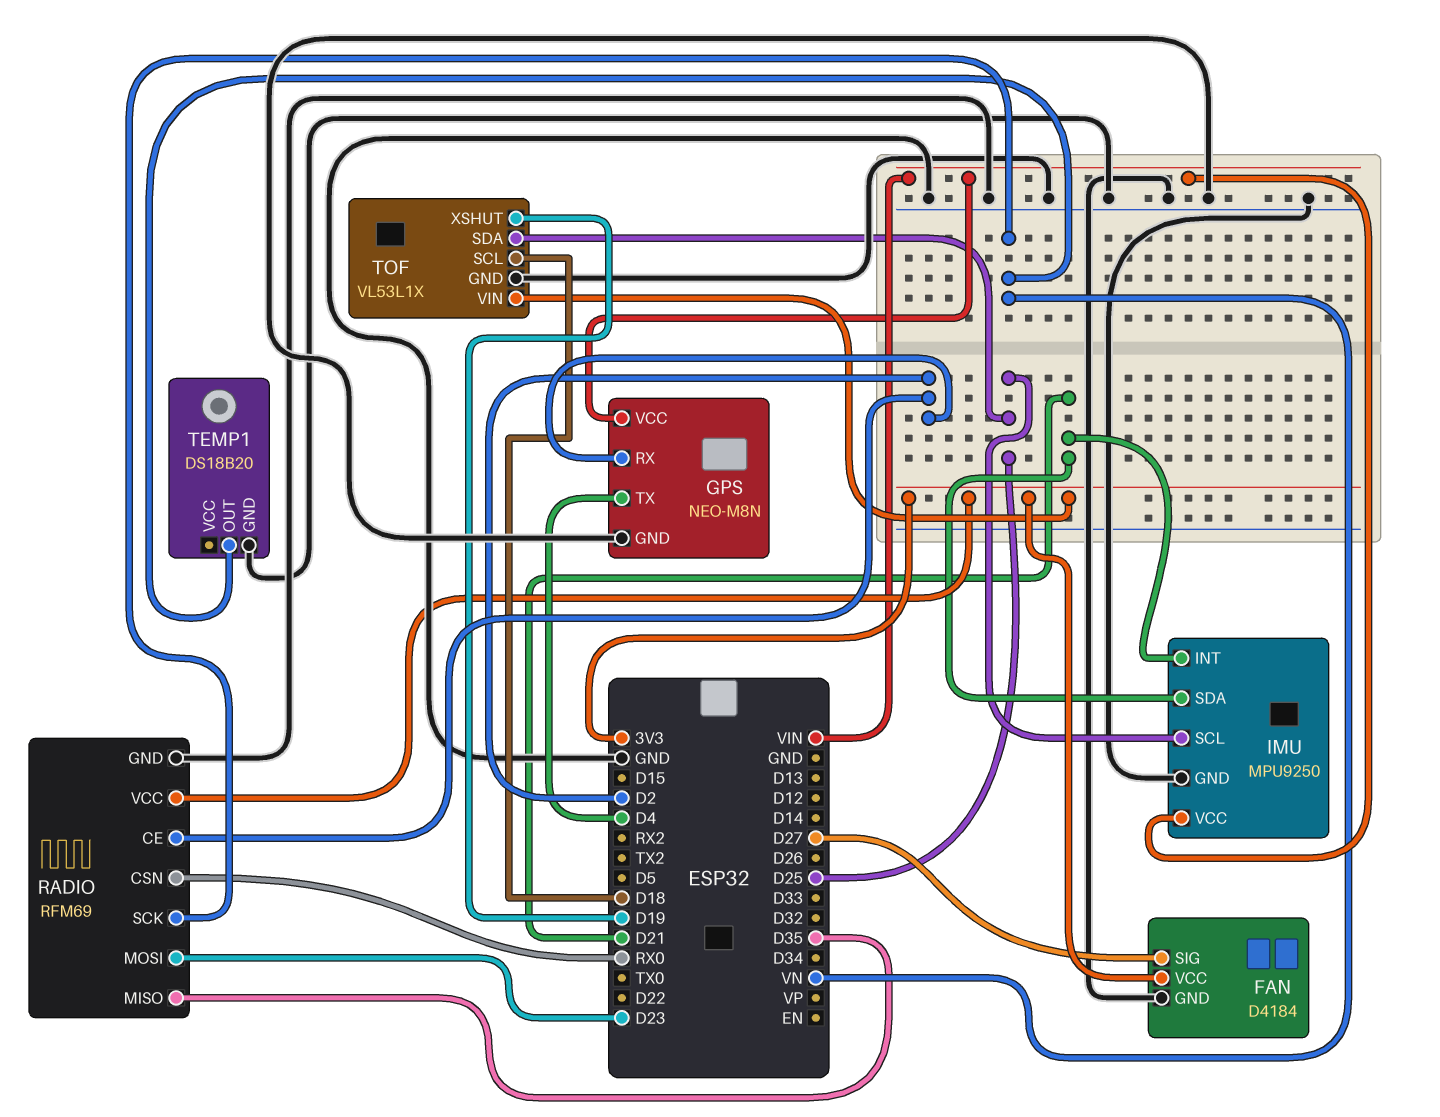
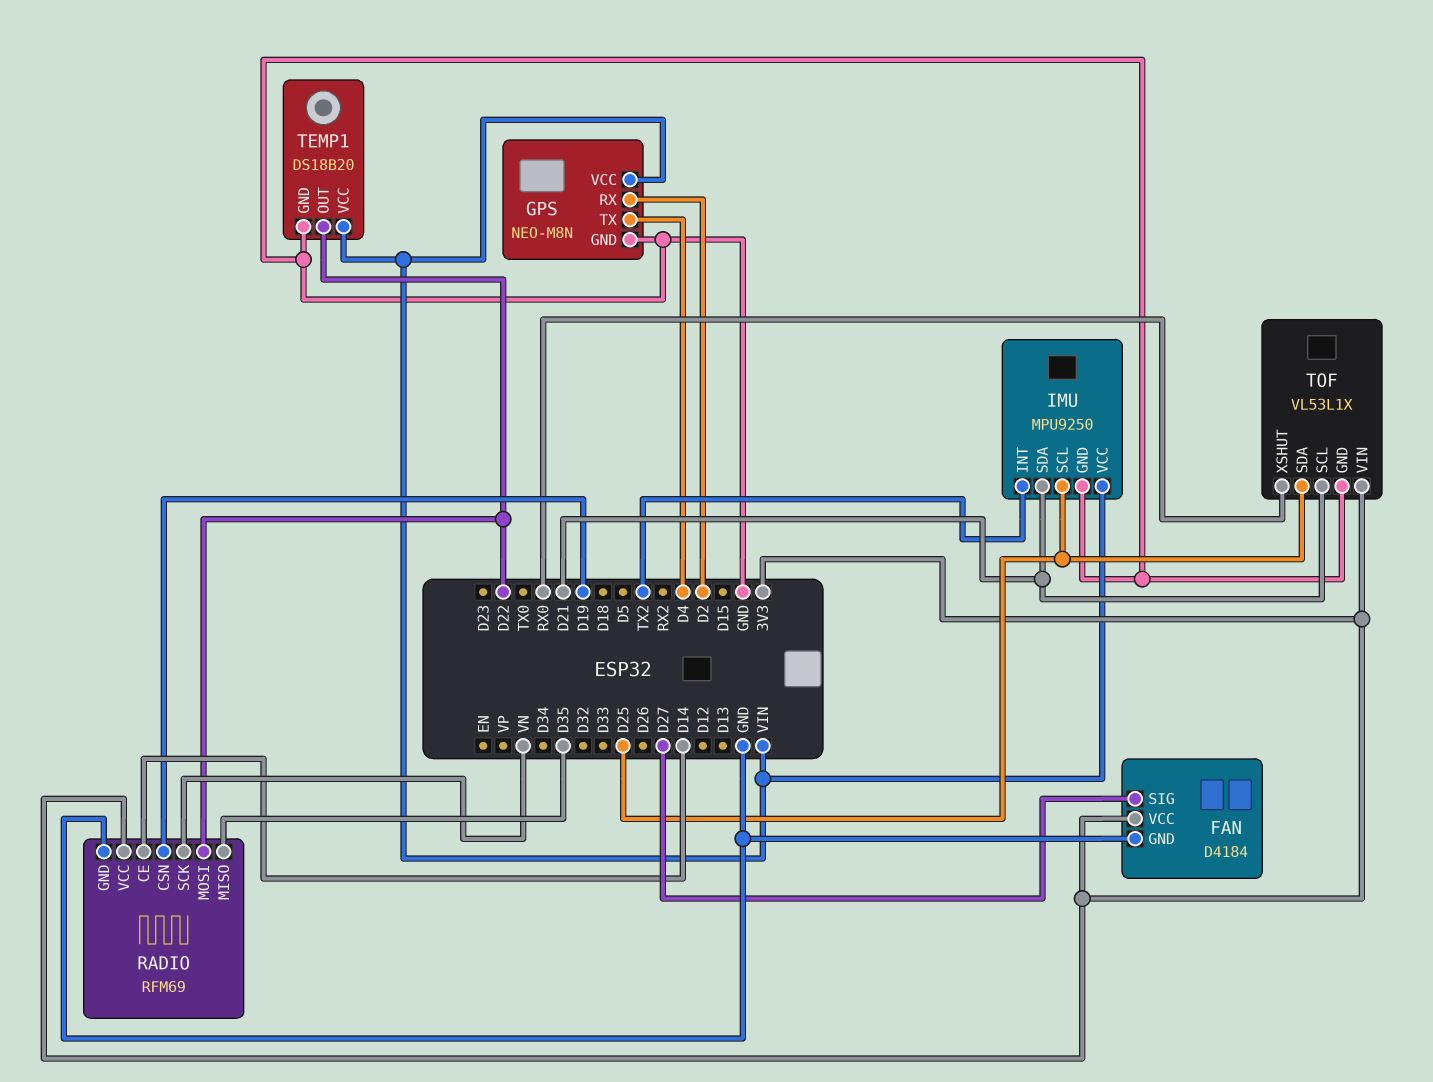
IMU pin INT: D21 -> TX2
RADIO pin CE: D2 -> D14
RADIO pin CSN: RX0 -> D19
RADIO pin MOSI: D23 -> D22
TEMP1 pin OUT: VN -> D22
TEMP1 pin VCC: none -> VIN
TOF pin SCL: D18 -> D21
TOF pin XSHUT: D19 -> RX0

